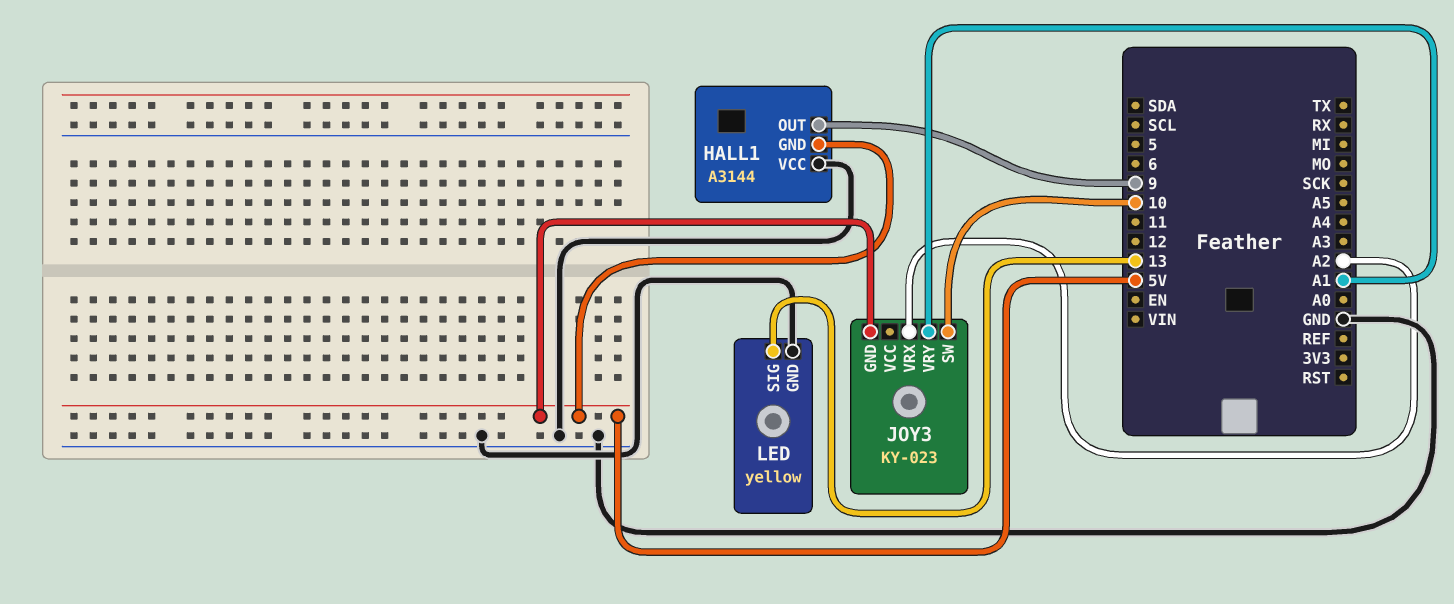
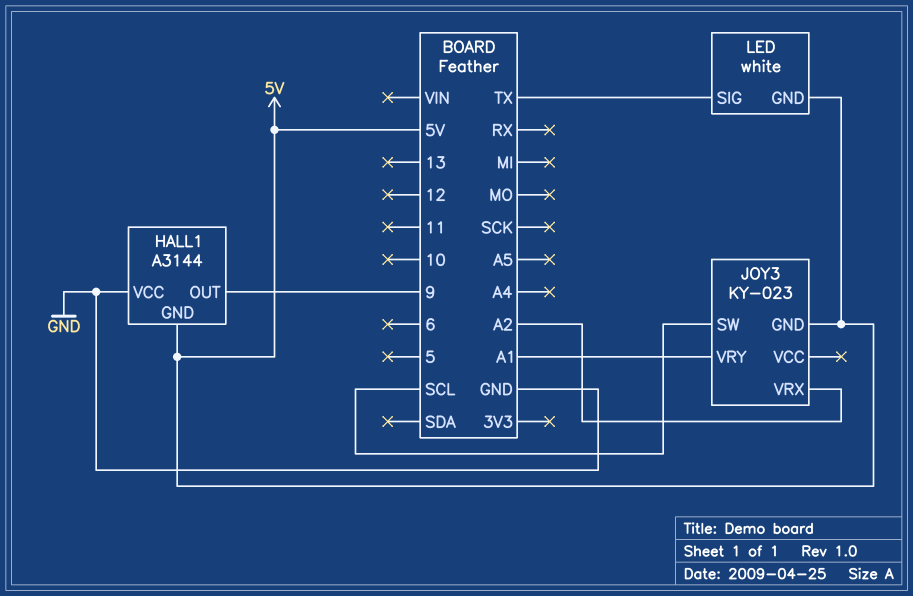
JOY3 pin SW: 10 -> SCL
LED: yellow -> white
LED pin GND: GND -> 5V
LED pin SIG: 13 -> TX

